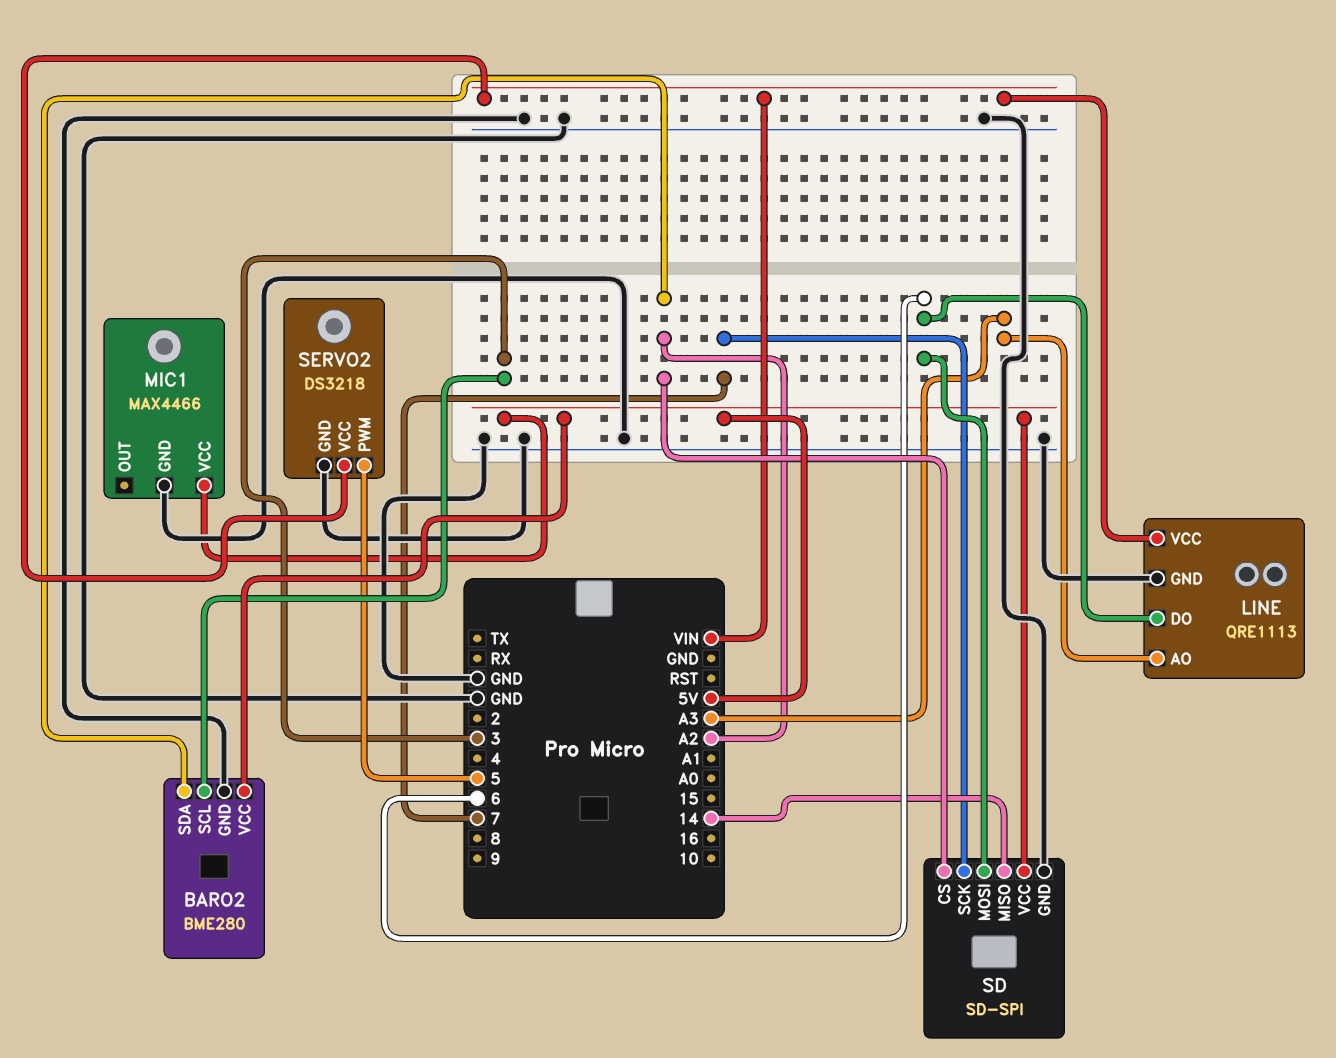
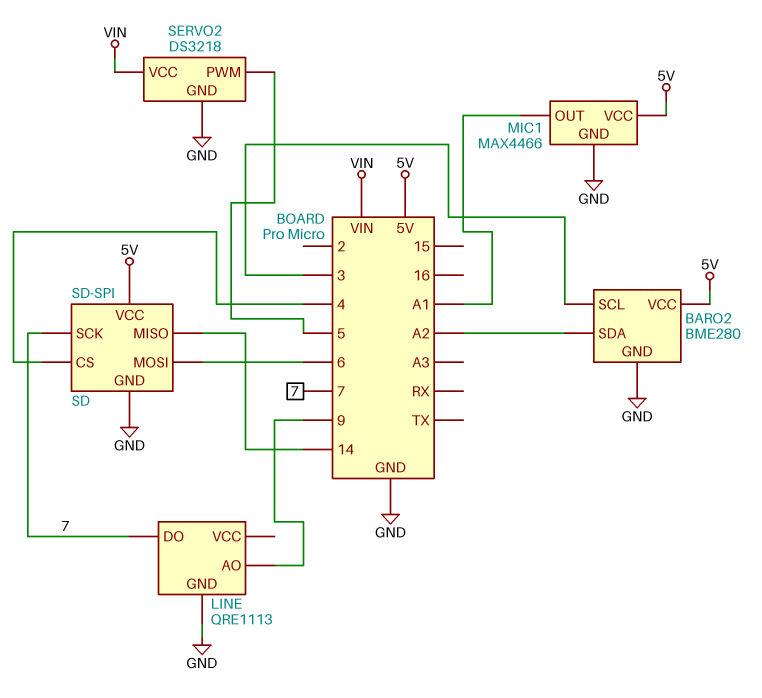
LINE pin AO: A3 -> 9
LINE pin DO: 6 -> 7
LINE pin VCC: VIN -> none
MIC1 pin OUT: none -> A1
SD pin CS: A2 -> 4

